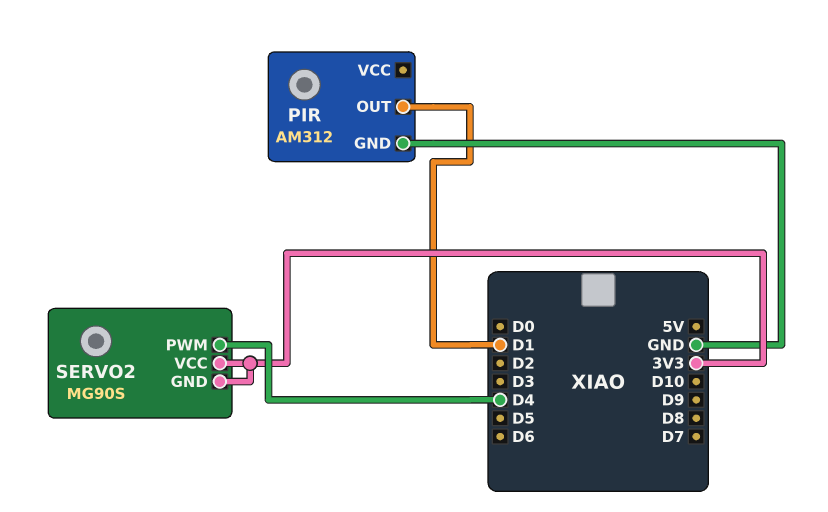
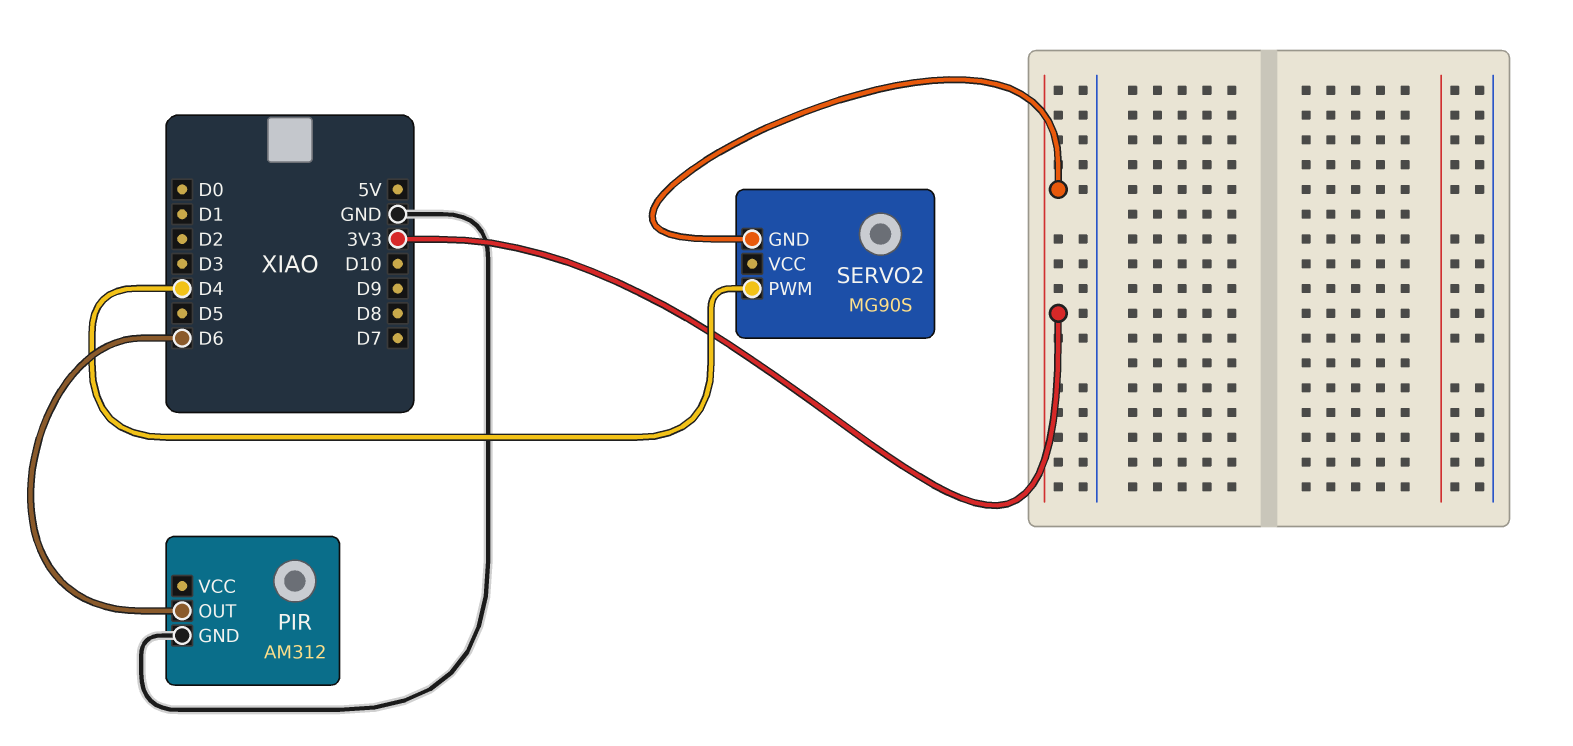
PIR pin OUT: D1 -> D6
SERVO2 pin VCC: 3V3 -> none

